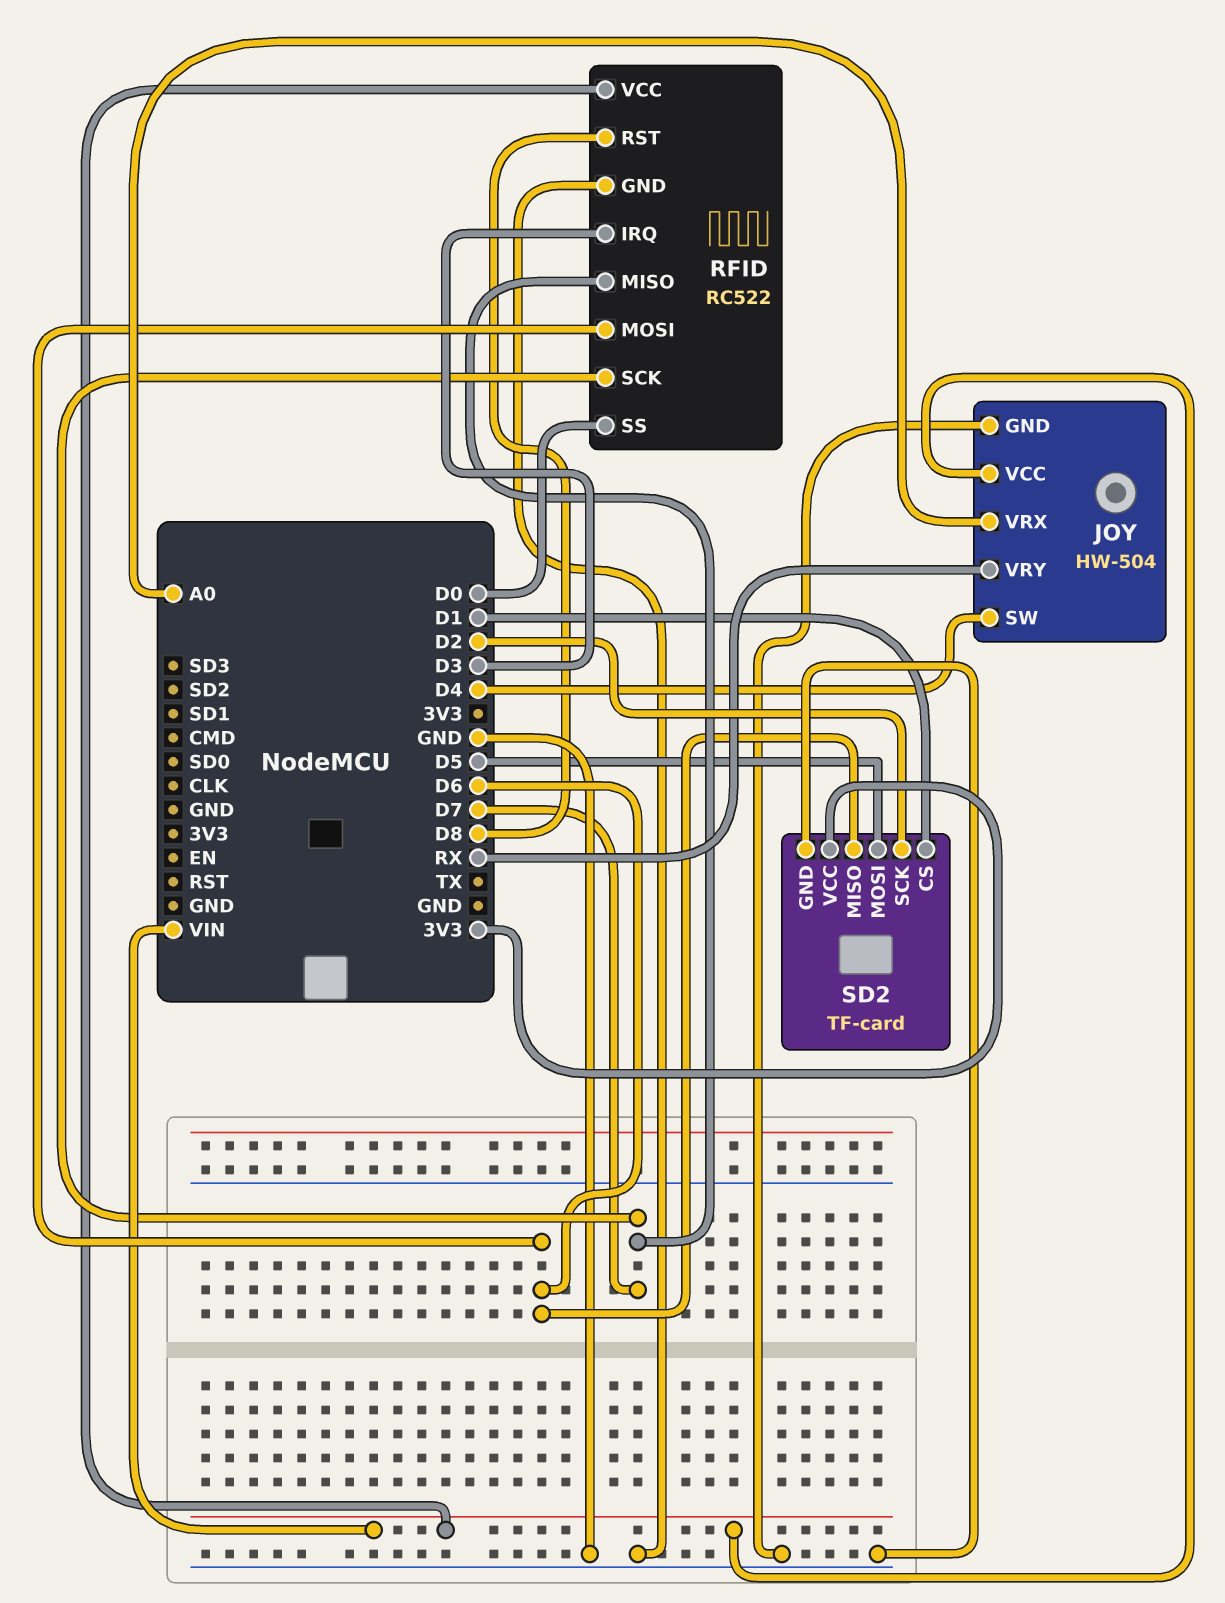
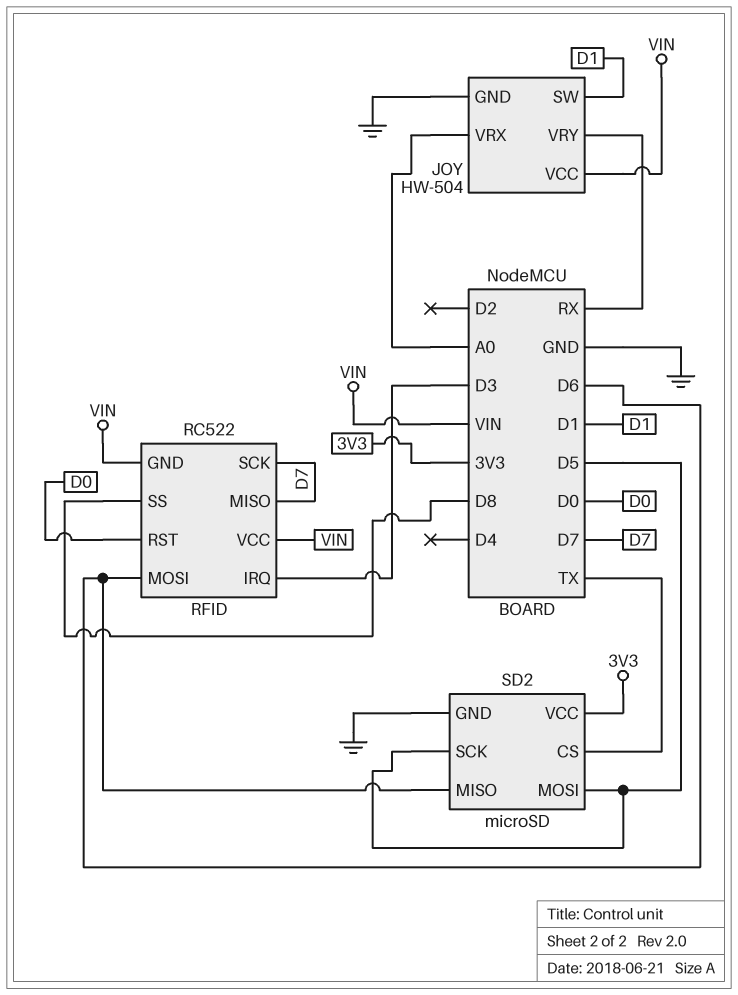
JOY pin SW: D4 -> D1
RFID pin GND: GND -> VIN
RFID pin RST: D8 -> D0
RFID pin SS: D0 -> D8
SD2: TF-card -> microSD
SD2 pin CS: D1 -> TX
SD2 pin SCK: D2 -> D5

